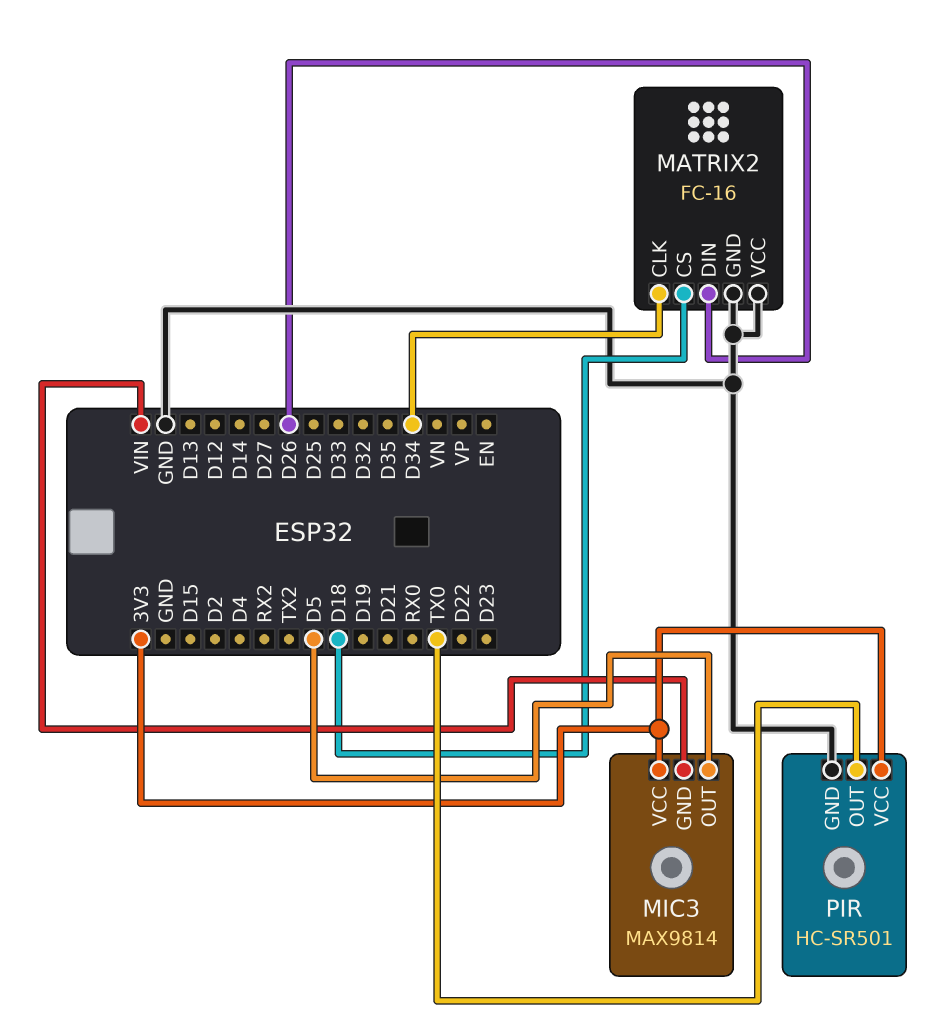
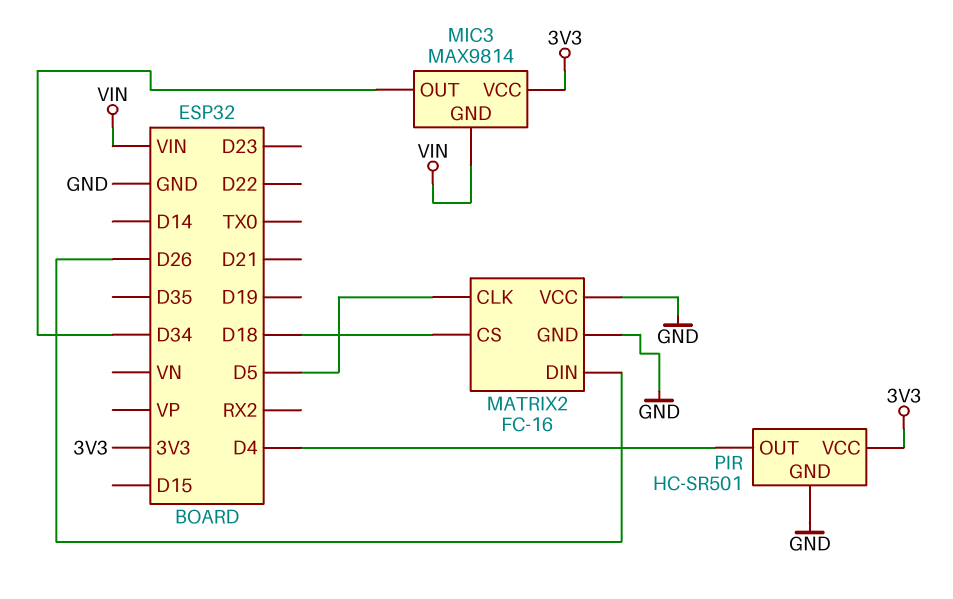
MATRIX2 pin CLK: D34 -> D5
MIC3 pin OUT: D5 -> D34
PIR pin OUT: TX0 -> D4

